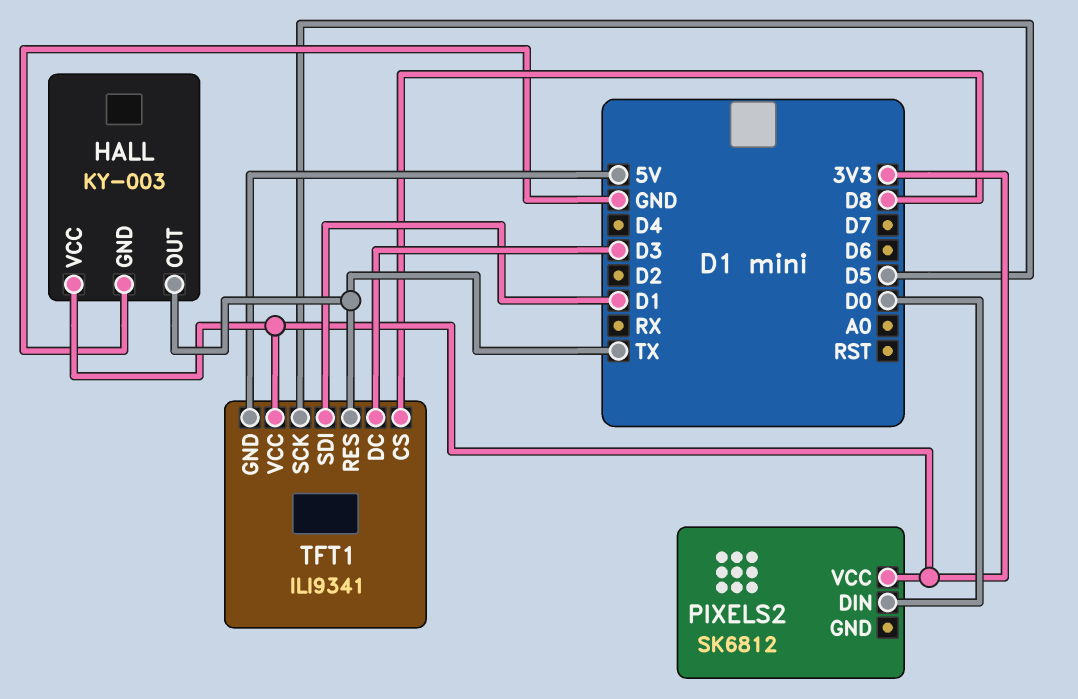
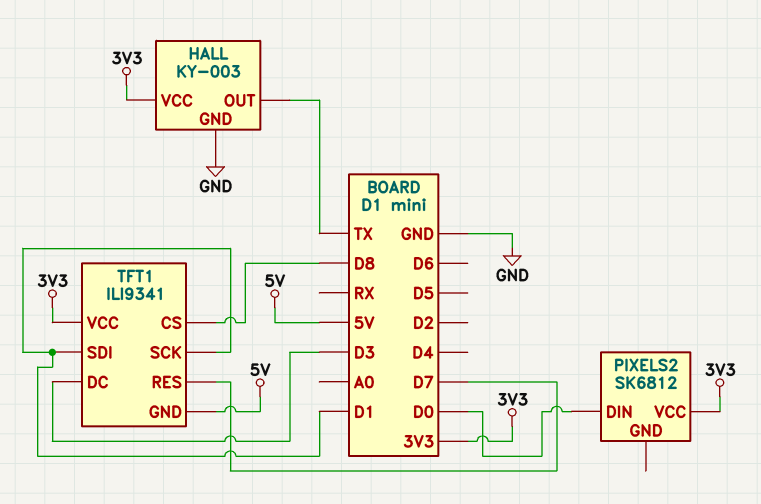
TFT1 pin RES: TX -> D7
TFT1 pin SCK: D5 -> D1

